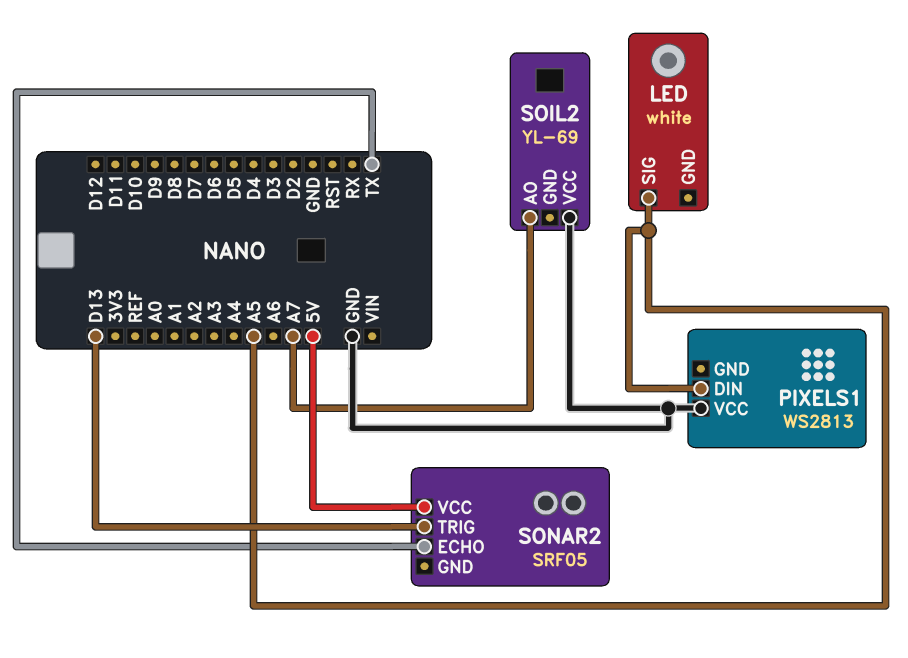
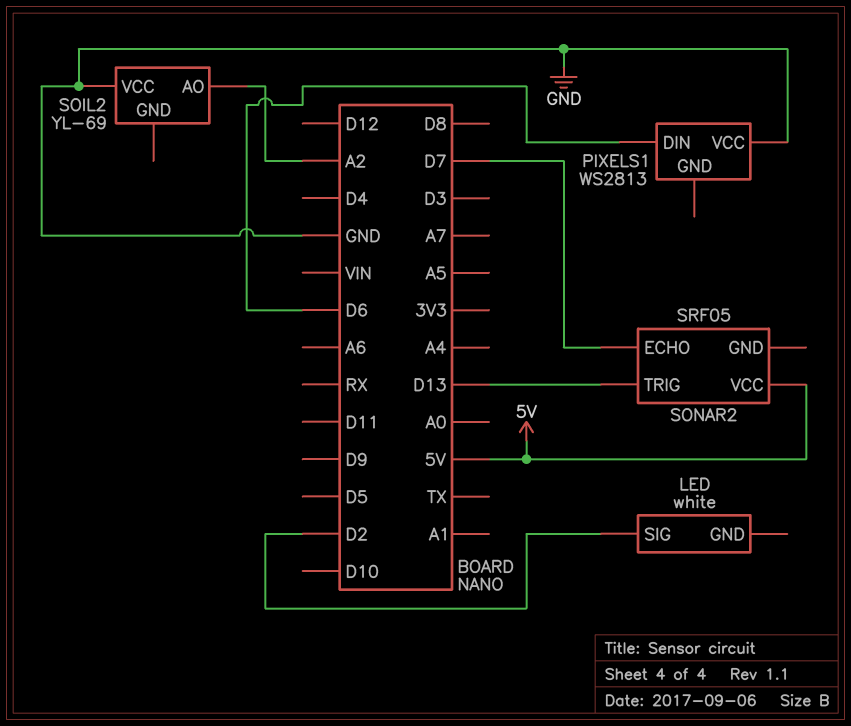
LED pin SIG: A5 -> D2
PIXELS1 pin DIN: A5 -> D6
SOIL2 pin AO: A7 -> A2
SONAR2 pin ECHO: TX -> D7

